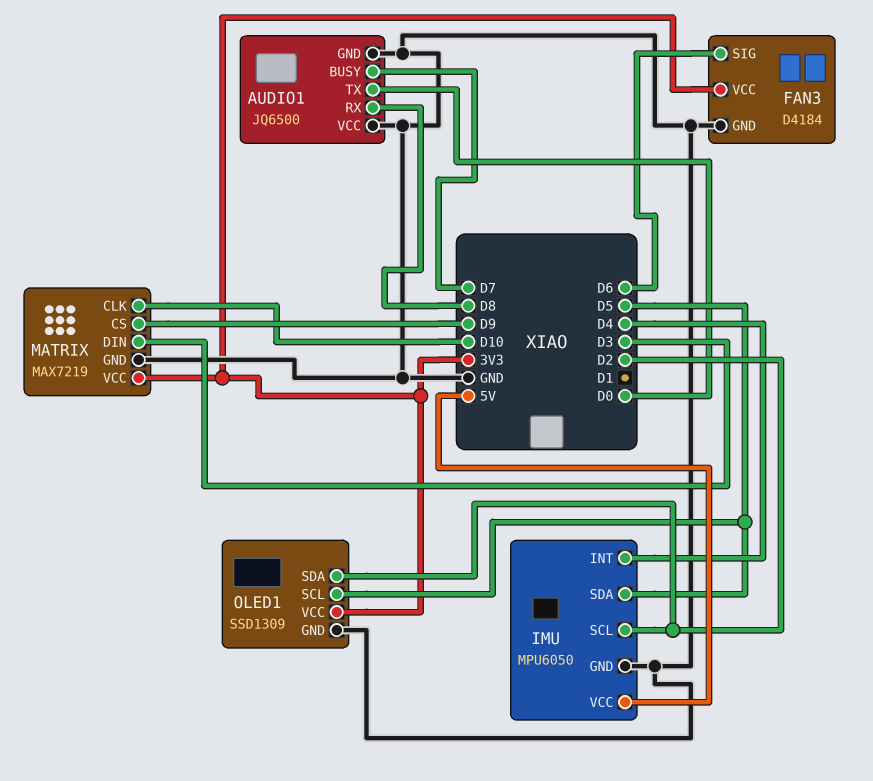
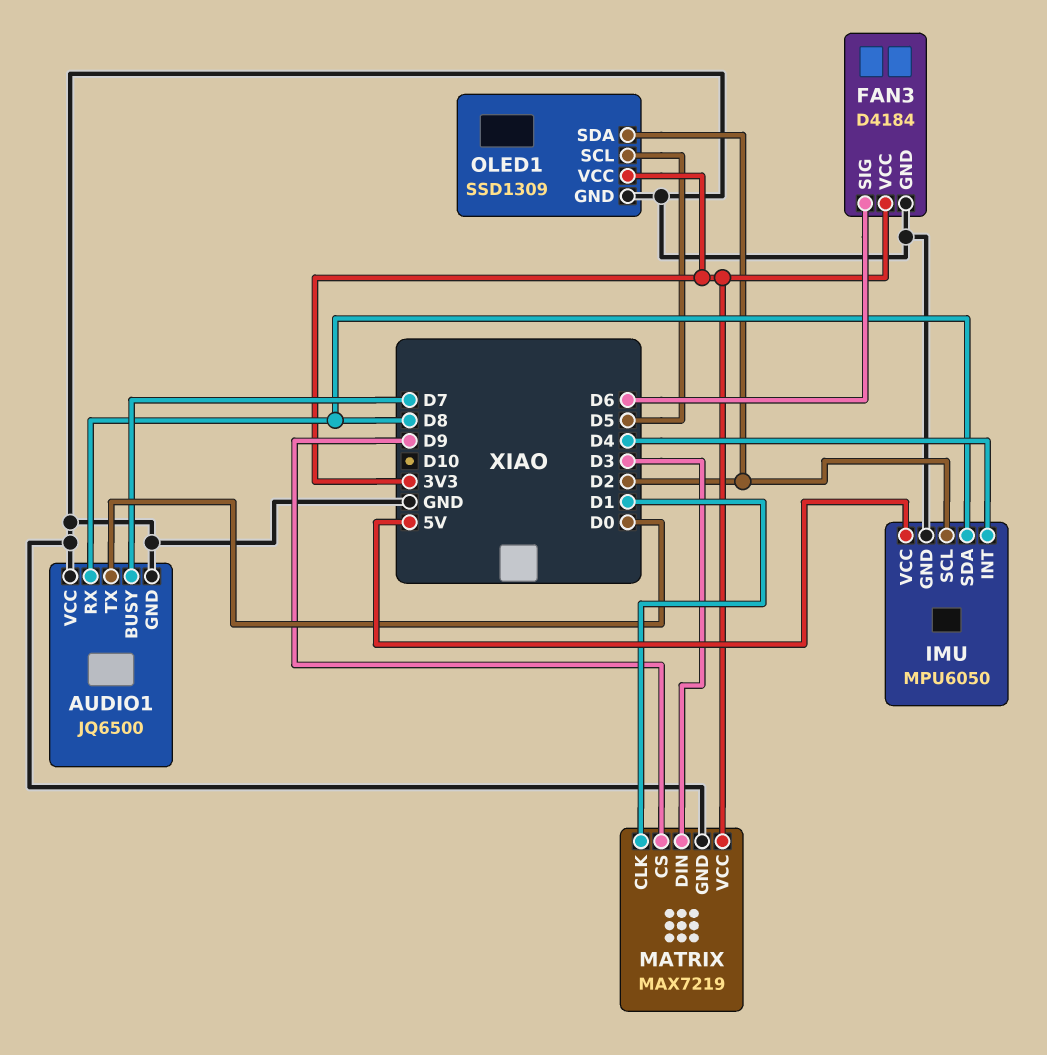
IMU pin SDA: D5 -> D8
MATRIX pin CLK: D10 -> D1

